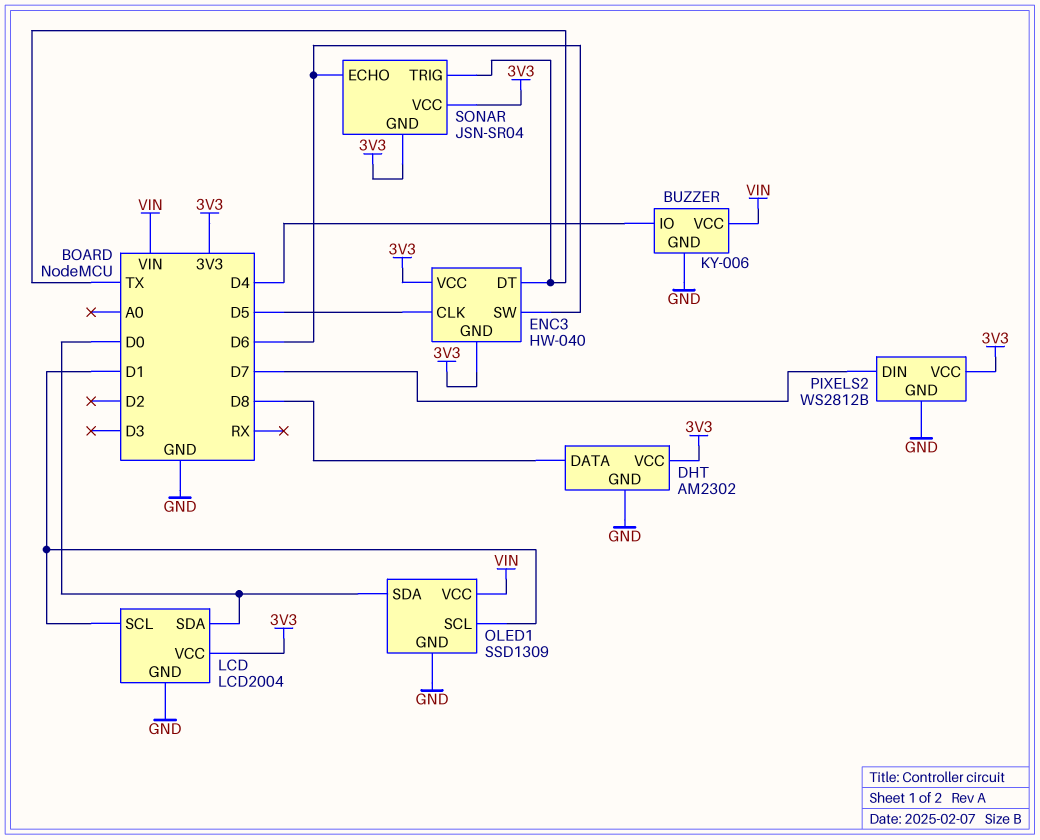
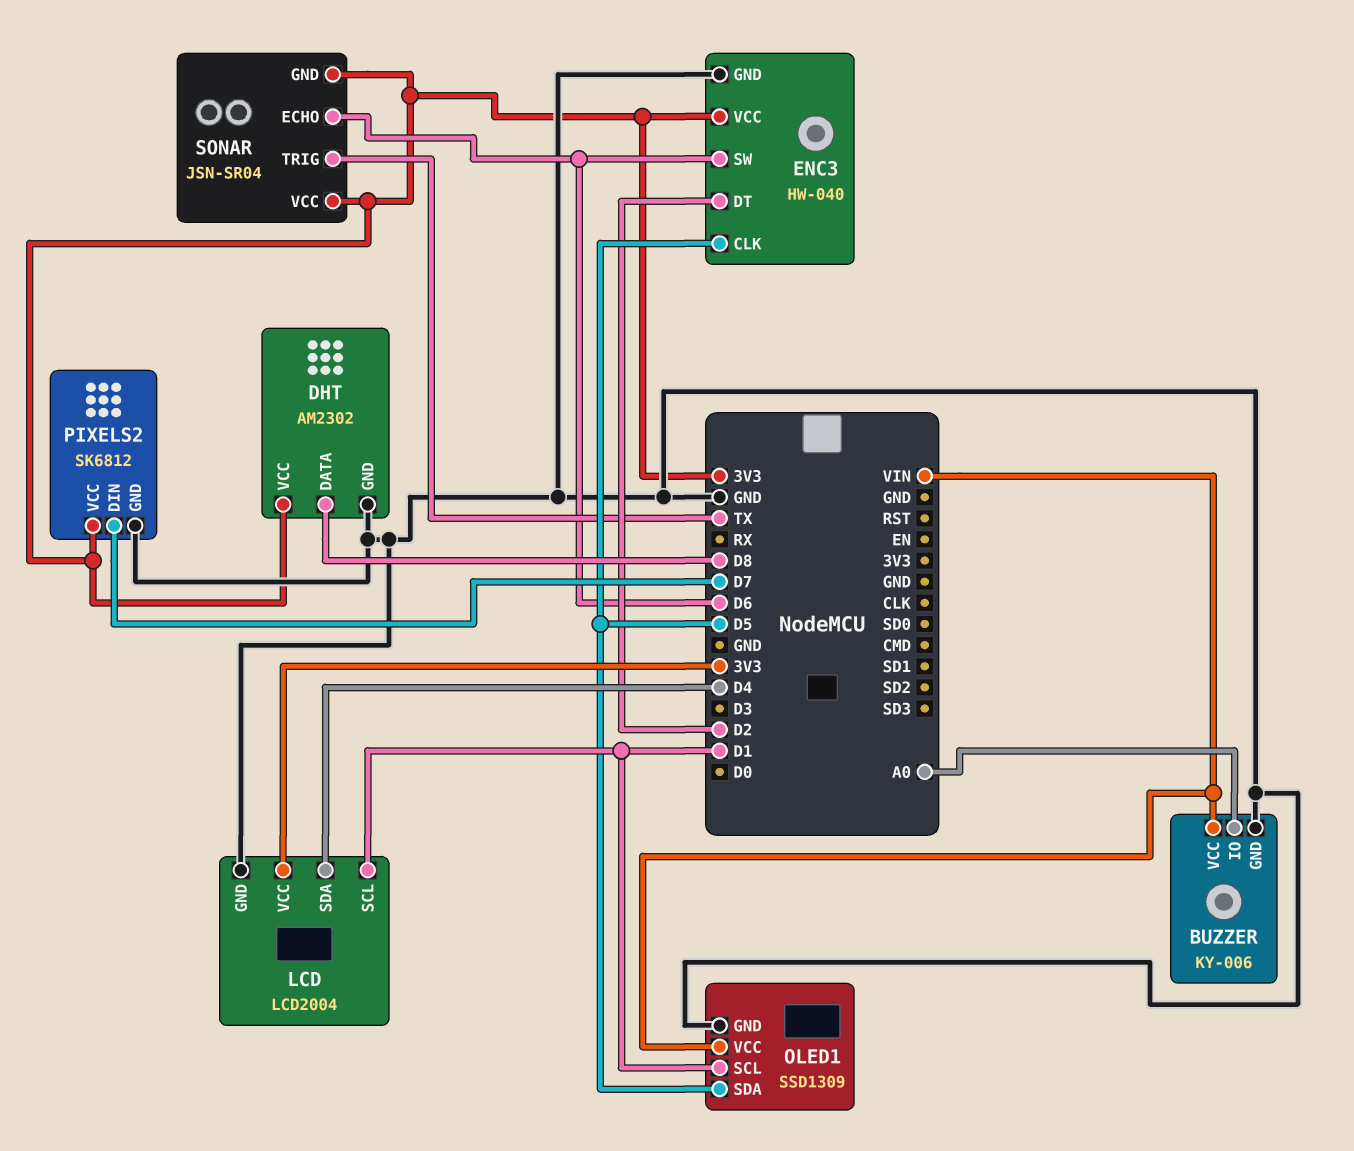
BUZZER pin IO: D4 -> A0
ENC3 pin DT: TX -> D2
ENC3 pin GND: 3V3 -> GND
LCD pin SDA: D0 -> D4
OLED1 pin SDA: D0 -> D5
PIXELS2: WS2812B -> SK6812

